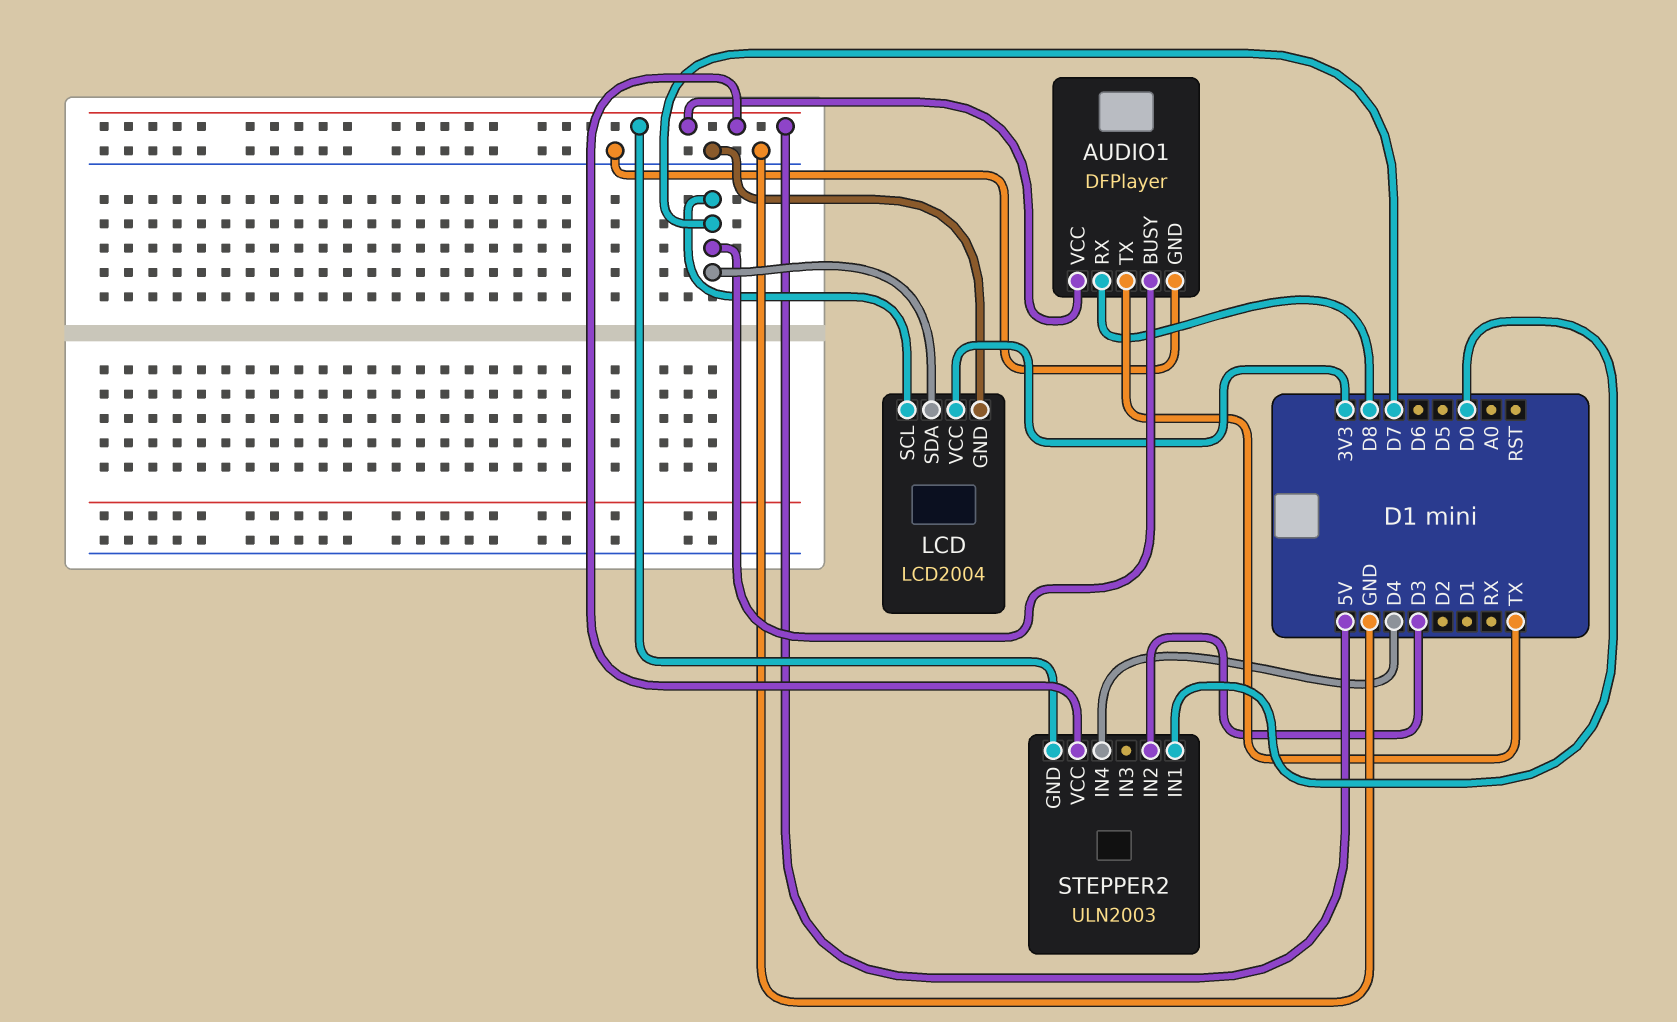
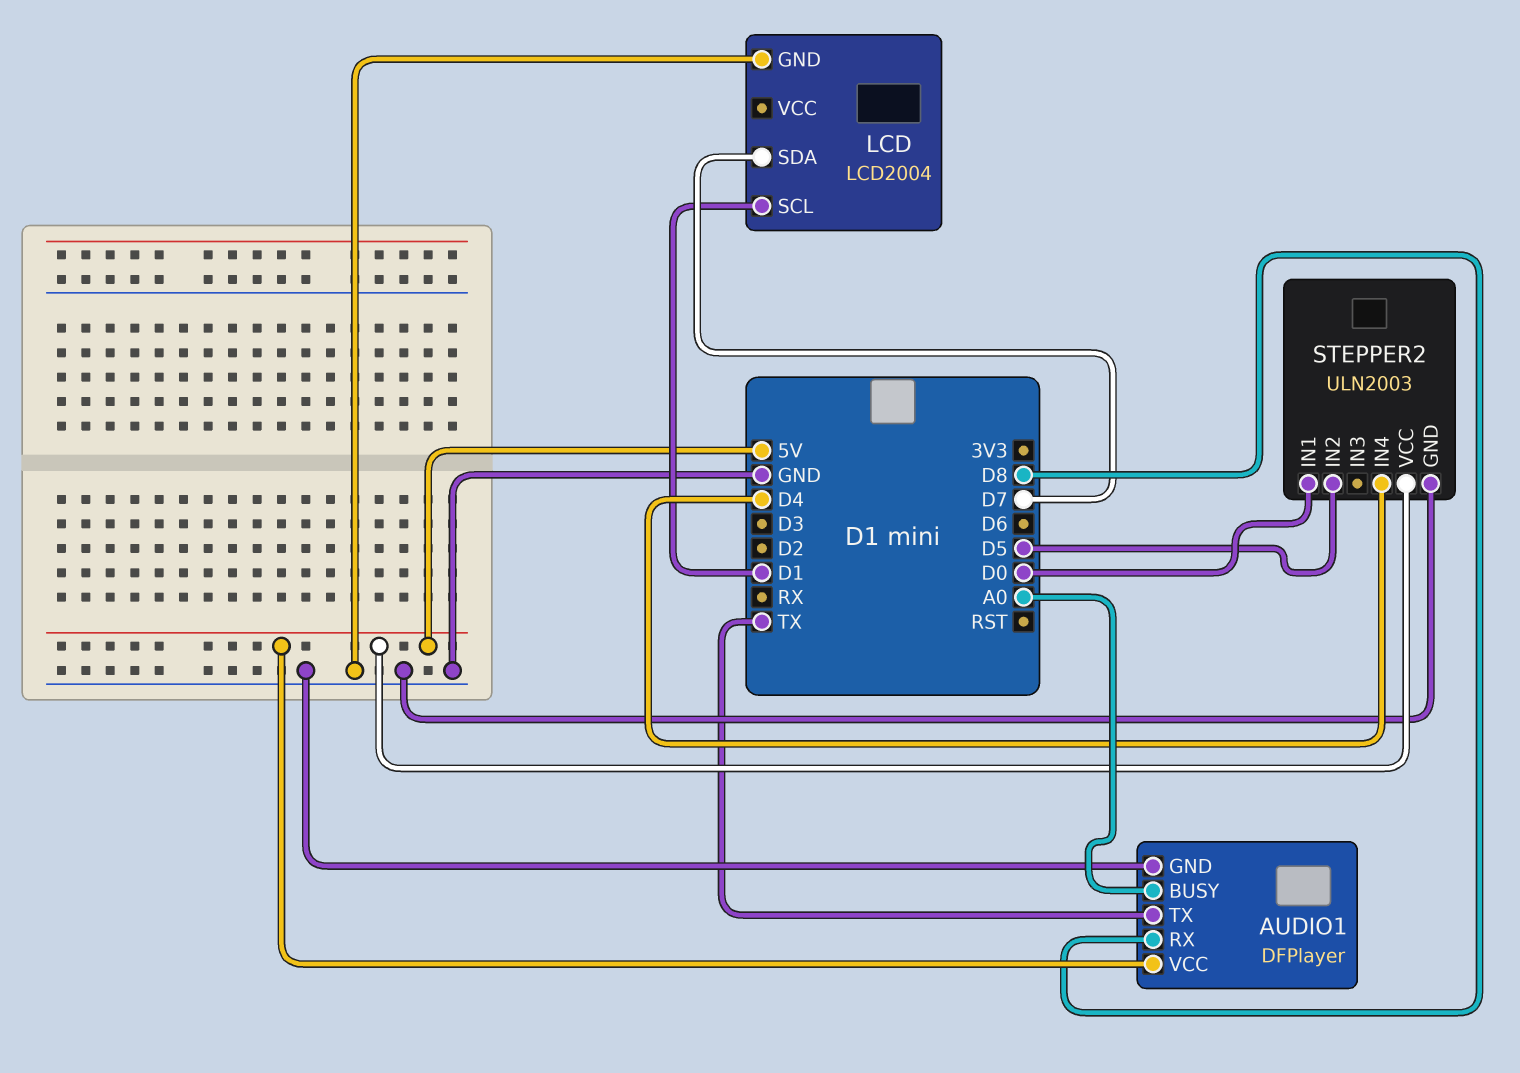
AUDIO1 pin BUSY: D7 -> A0
LCD pin SCL: D7 -> D1
LCD pin VCC: 3V3 -> none
STEPPER2 pin GND: 5V -> GND
STEPPER2 pin IN2: D3 -> D5

